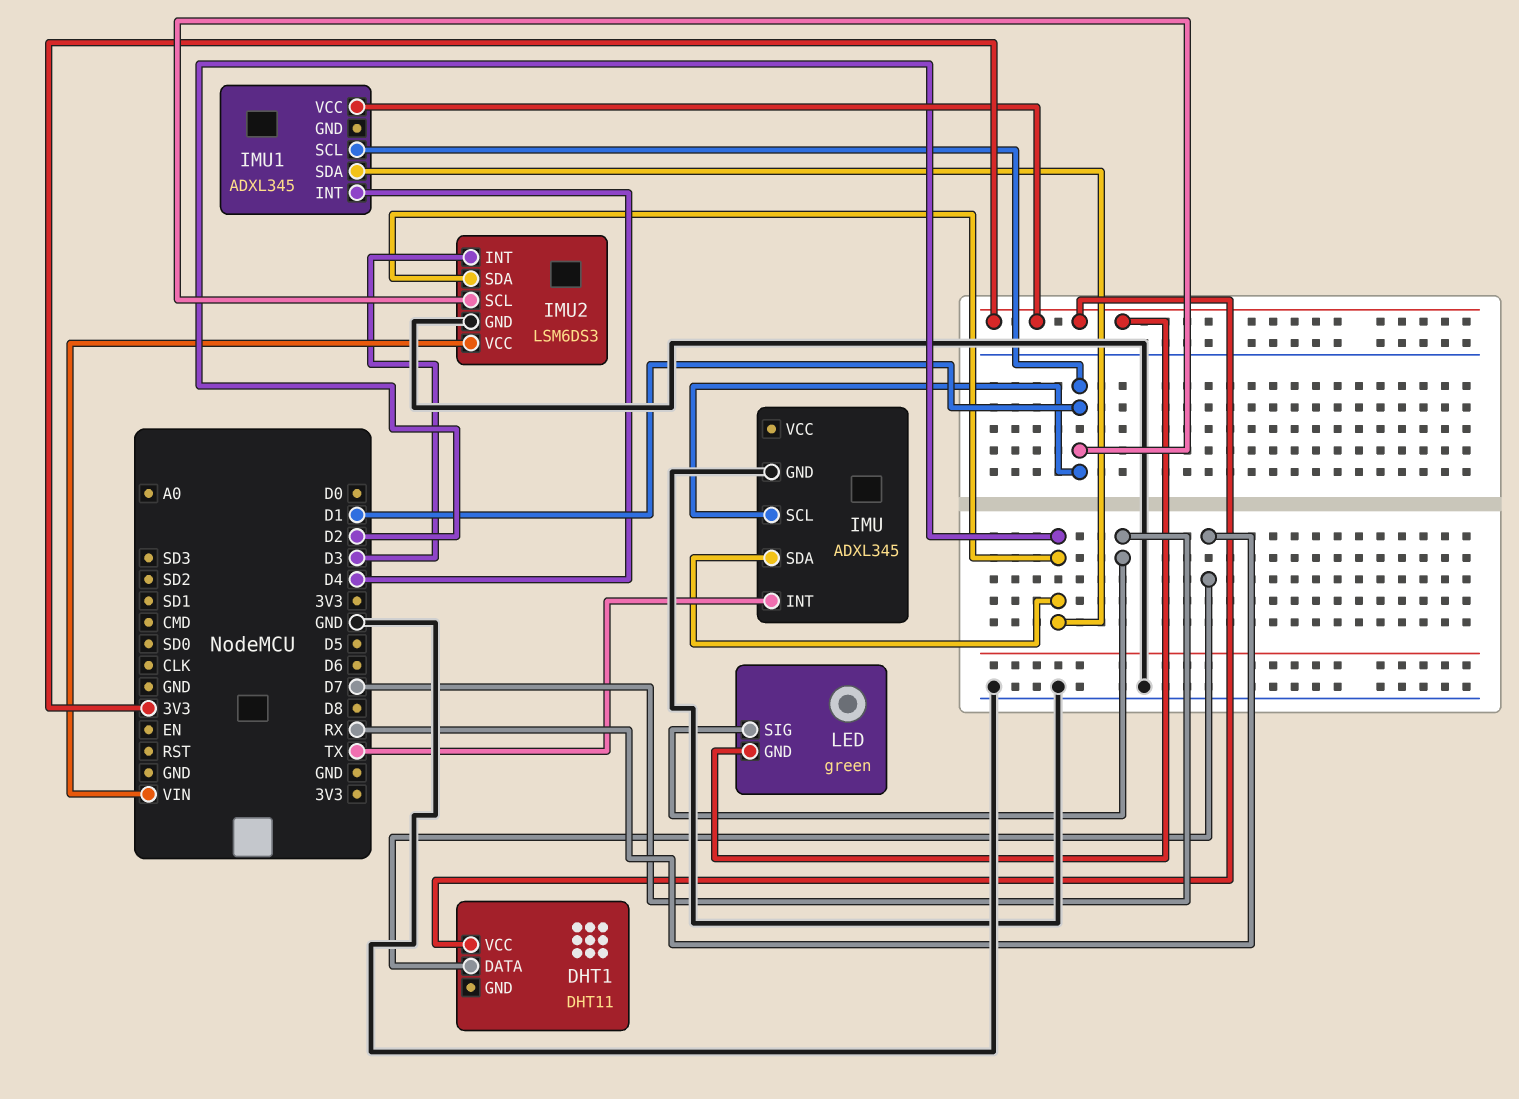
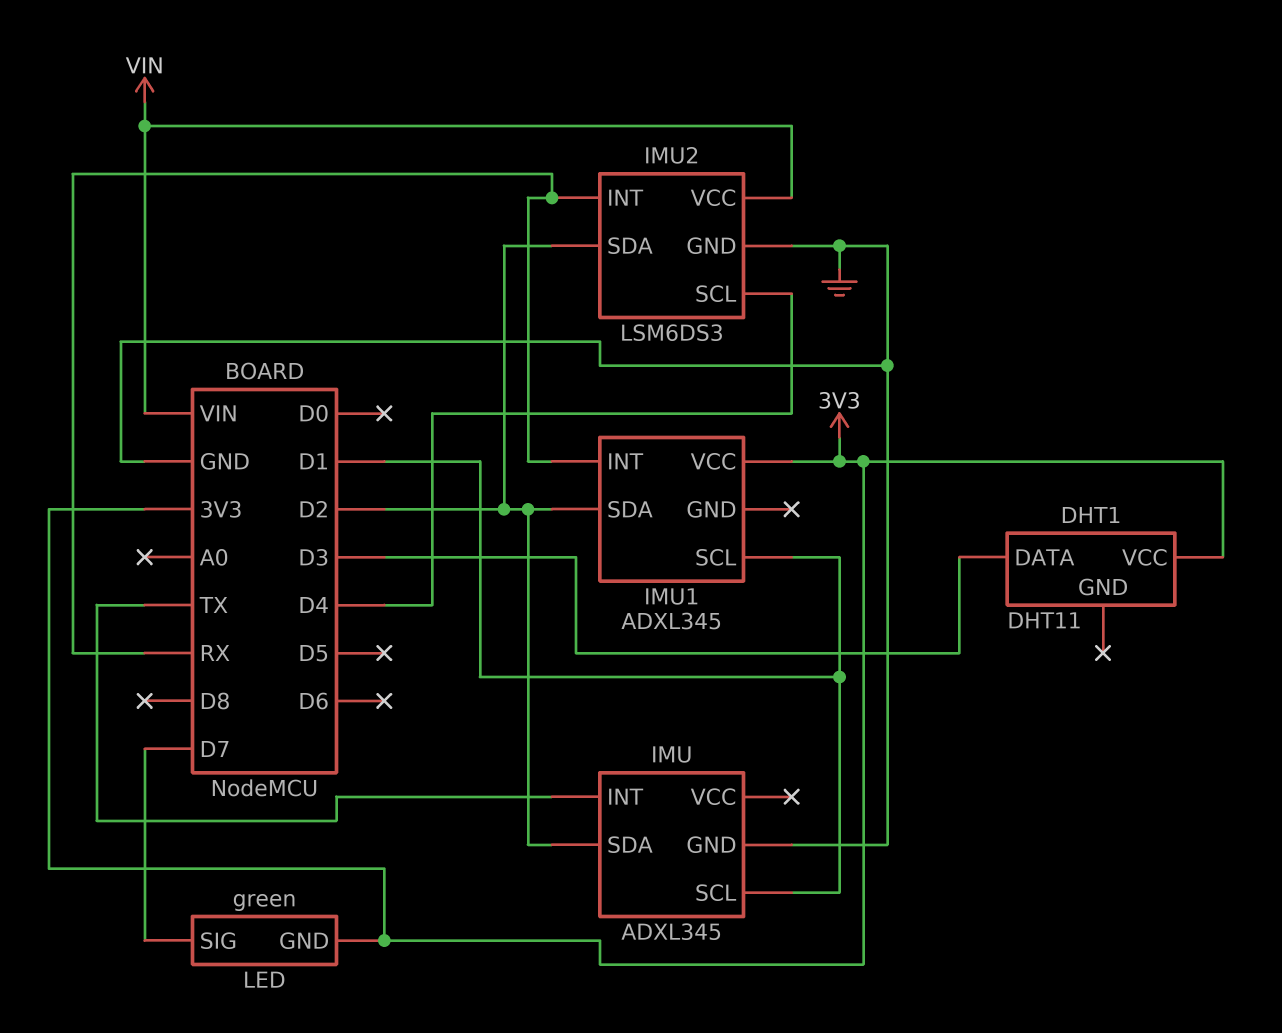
DHT1 pin DATA: RX -> D3
IMU1 pin INT: D4 -> RX
IMU2 pin INT: D3 -> RX
IMU2 pin SCL: D1 -> D4

